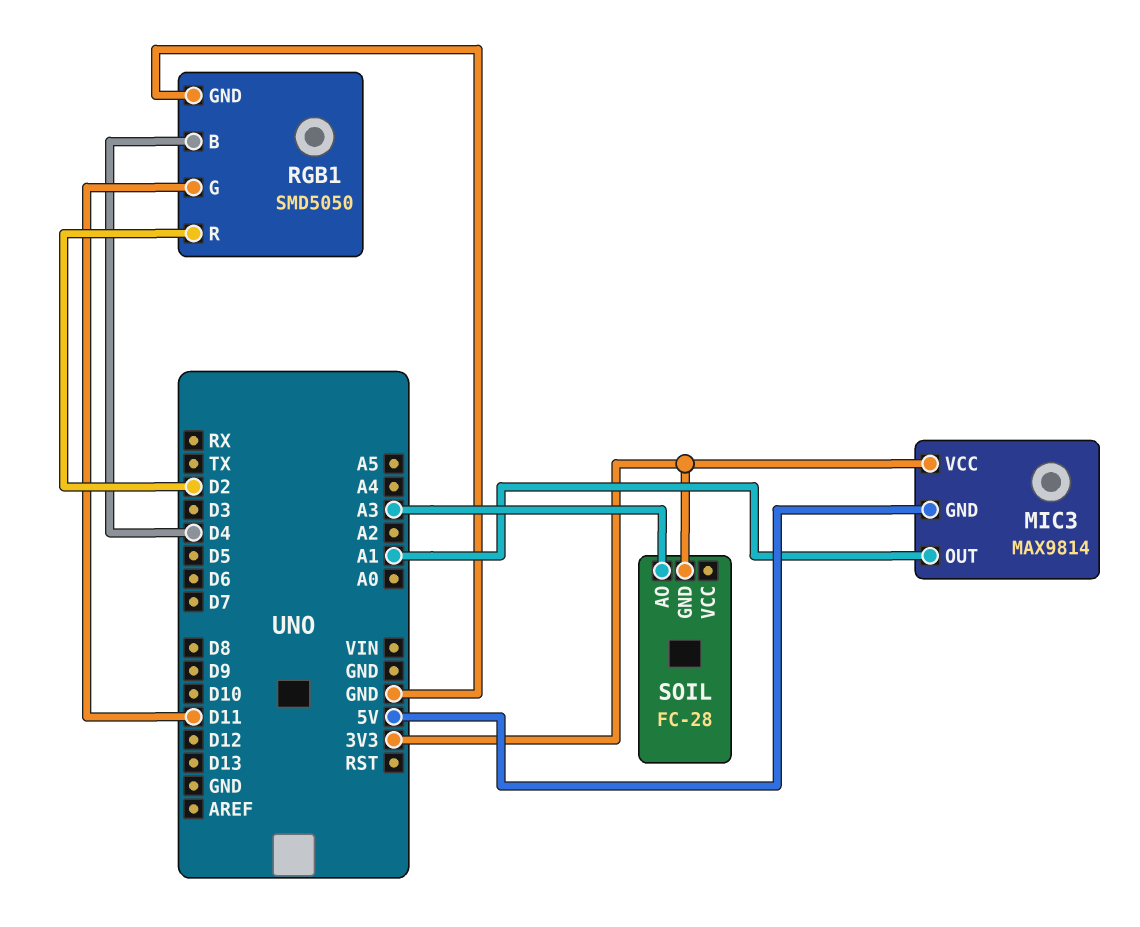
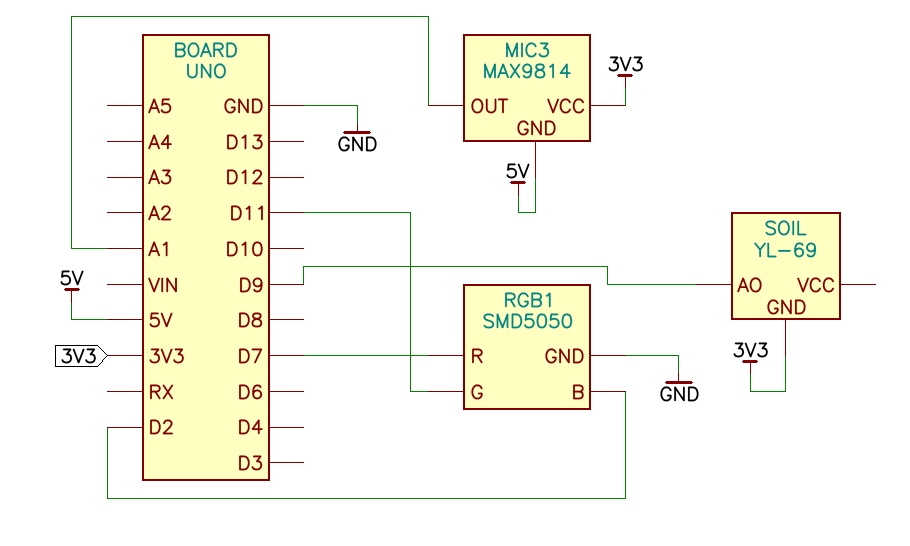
RGB1 pin B: D4 -> D2
RGB1 pin R: D2 -> D7
SOIL: FC-28 -> YL-69
SOIL pin AO: A3 -> D9

